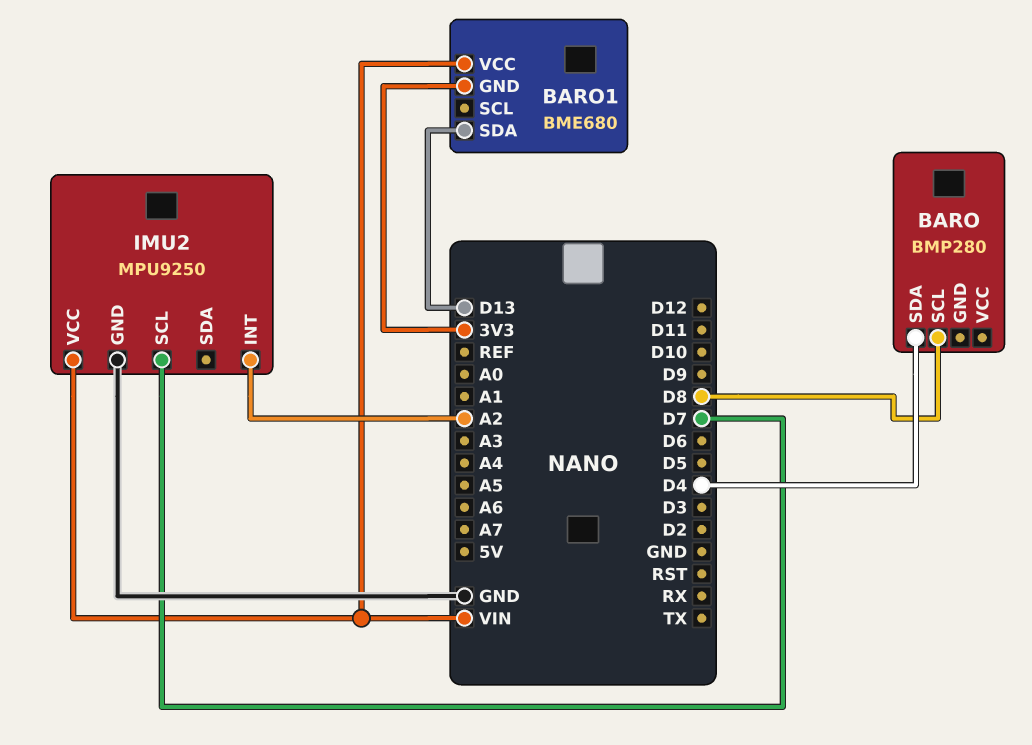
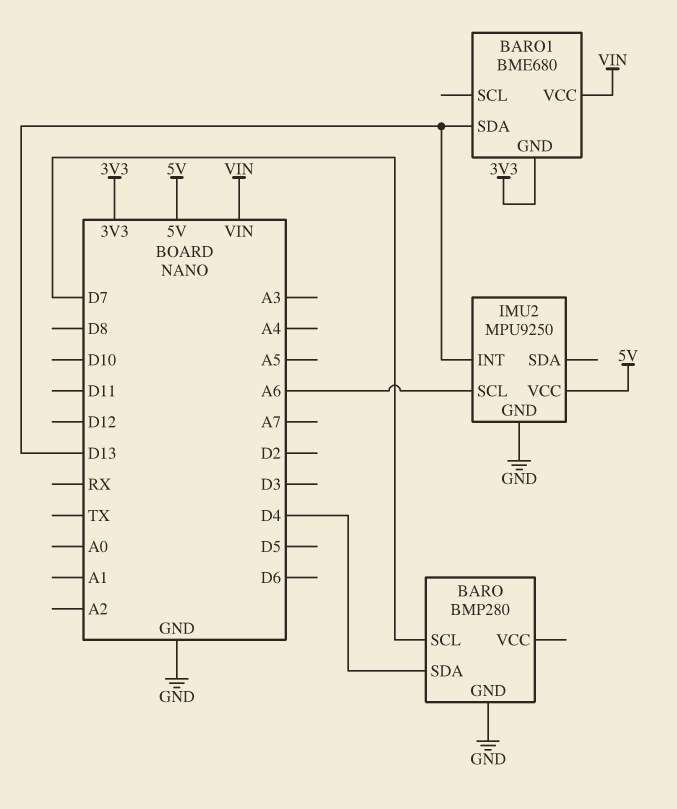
BARO pin GND: none -> GND
BARO pin SCL: D8 -> D7
IMU2 pin INT: A2 -> D13
IMU2 pin SCL: D7 -> A6
IMU2 pin VCC: VIN -> 5V

